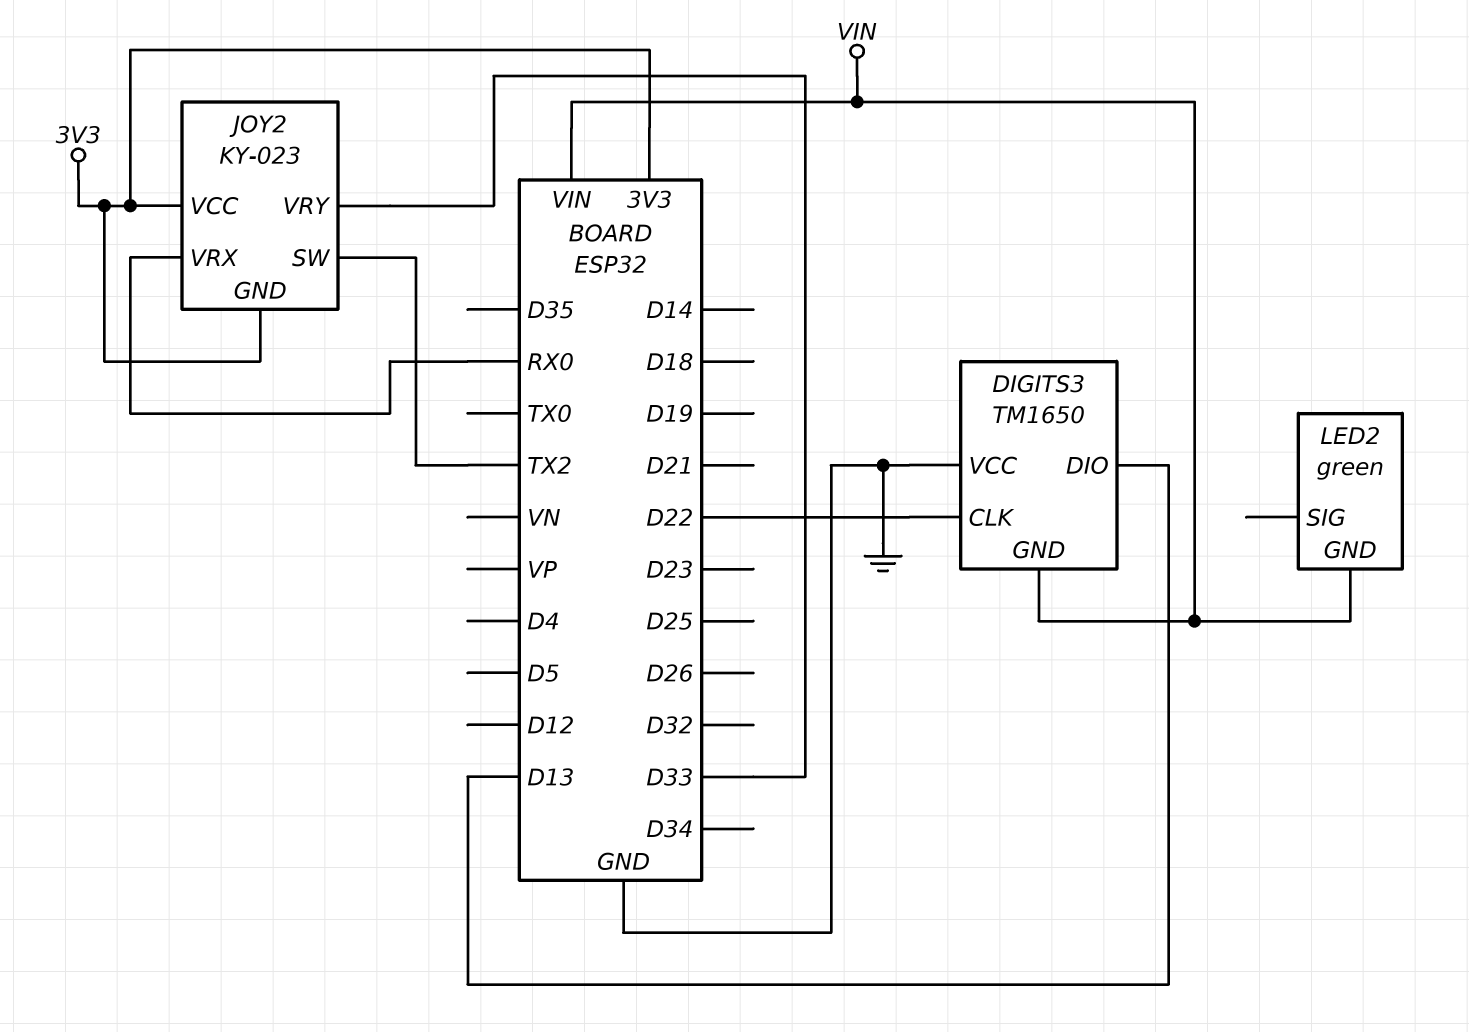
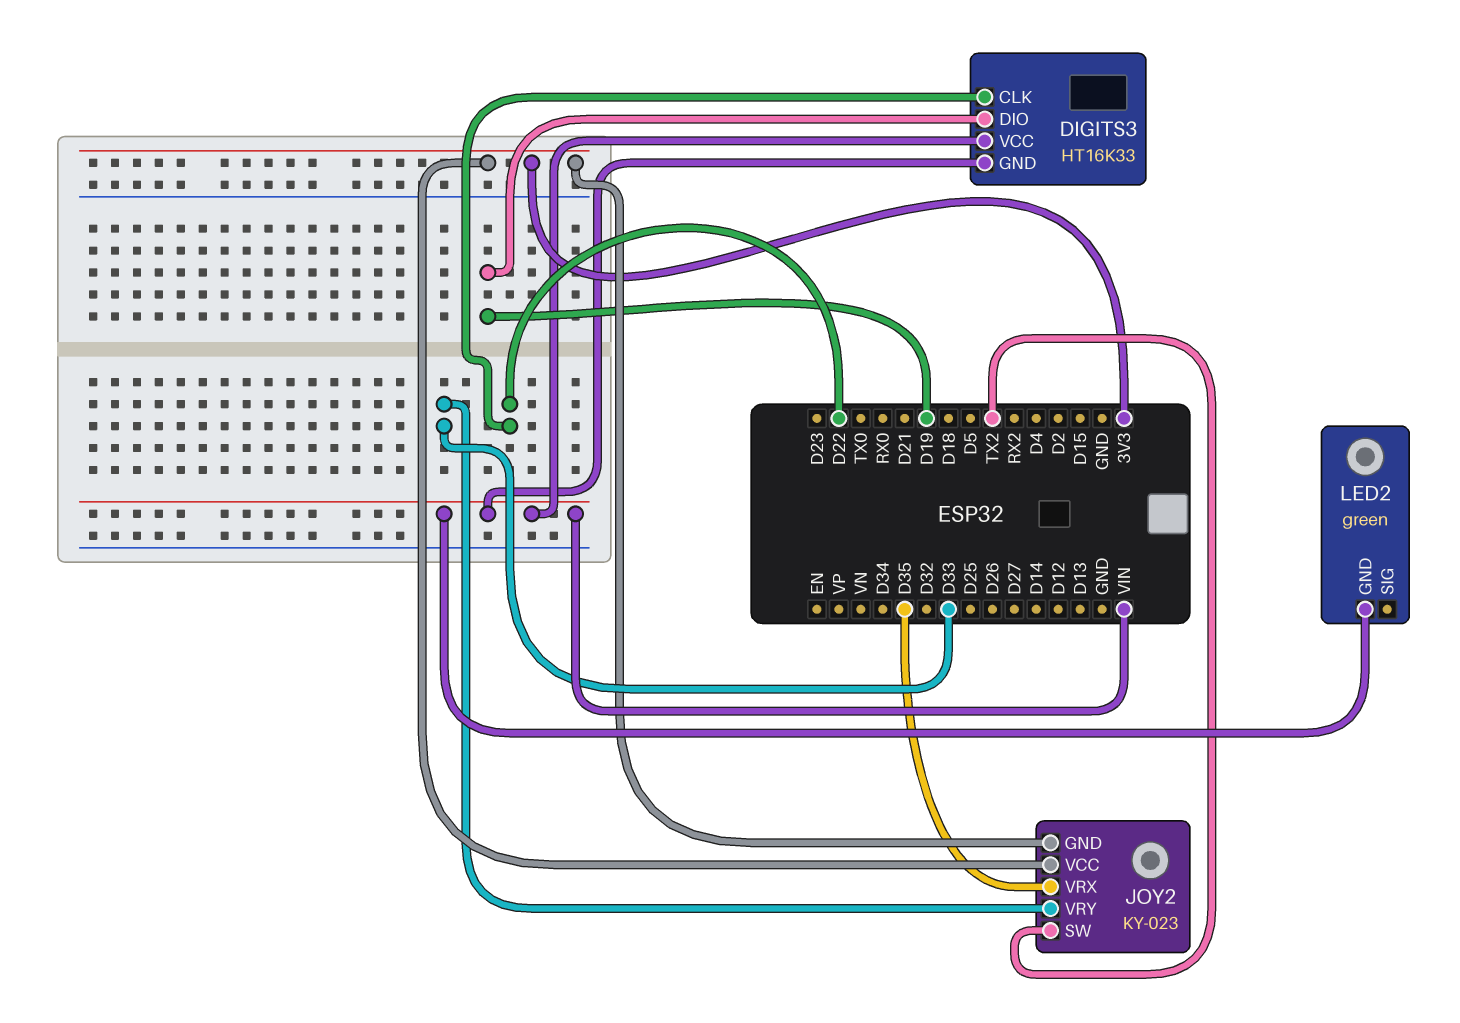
DIGITS3: TM1650 -> HT16K33
DIGITS3 pin DIO: D13 -> D19
DIGITS3 pin VCC: GND -> VIN
JOY2 pin VRX: RX0 -> D35

